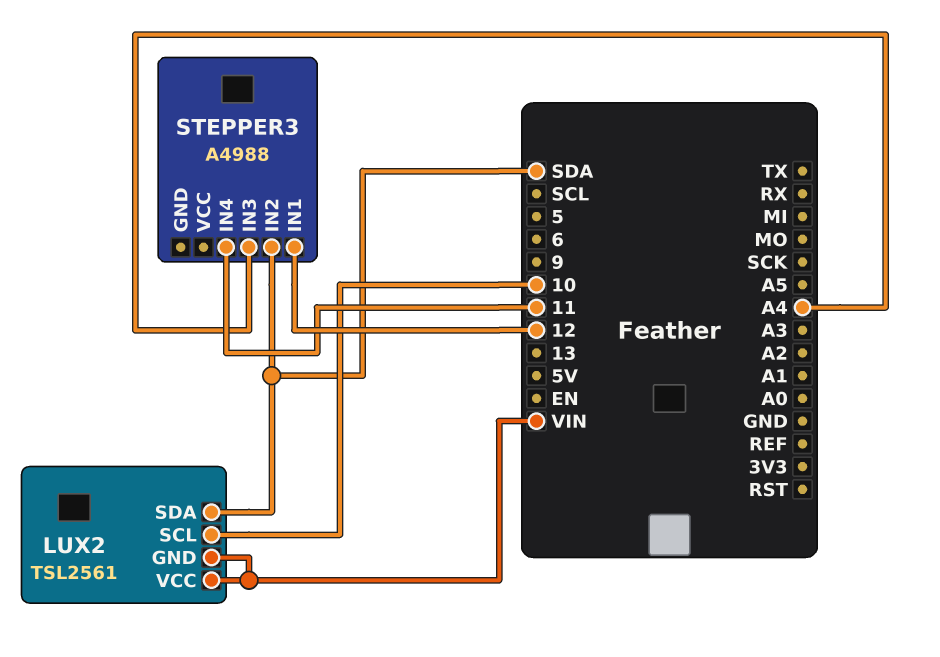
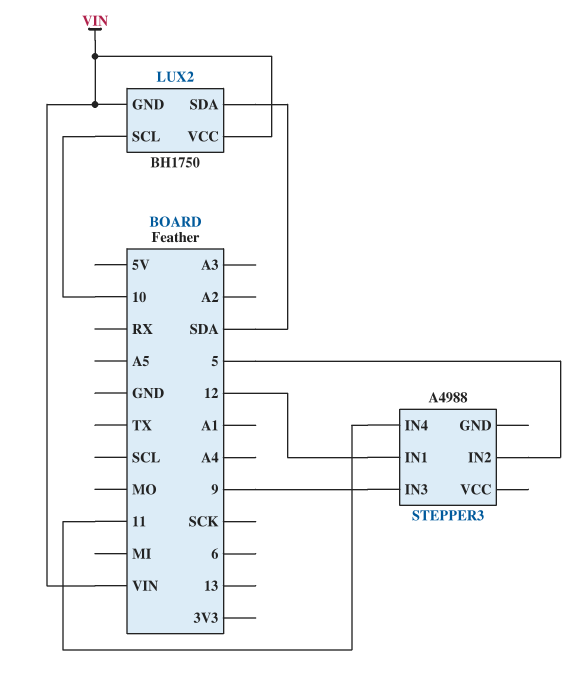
LUX2: TSL2561 -> BH1750
STEPPER3 pin IN2: SDA -> 5
STEPPER3 pin IN3: A4 -> 9

